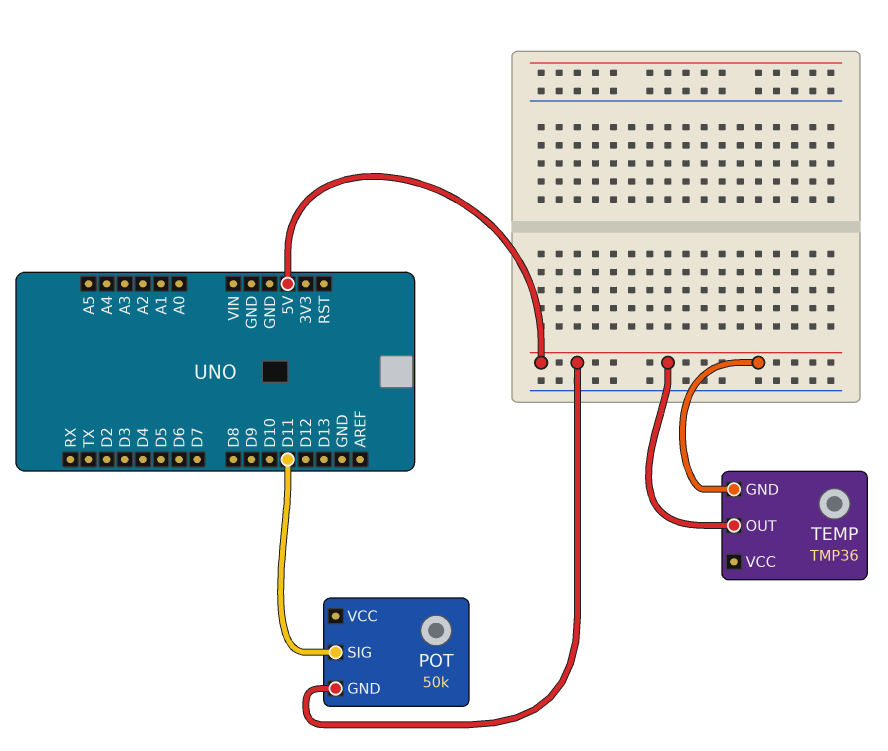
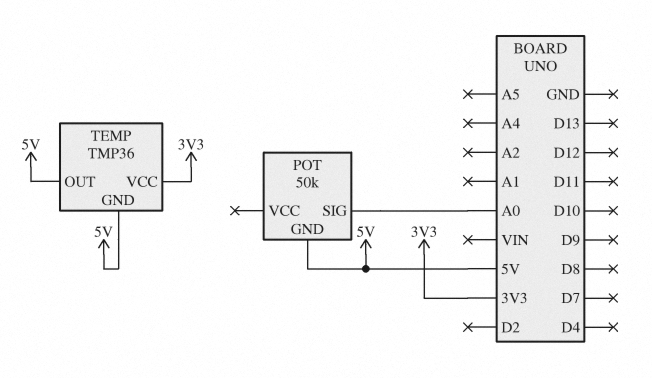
POT pin SIG: D11 -> A0
TEMP pin VCC: none -> 3V3

